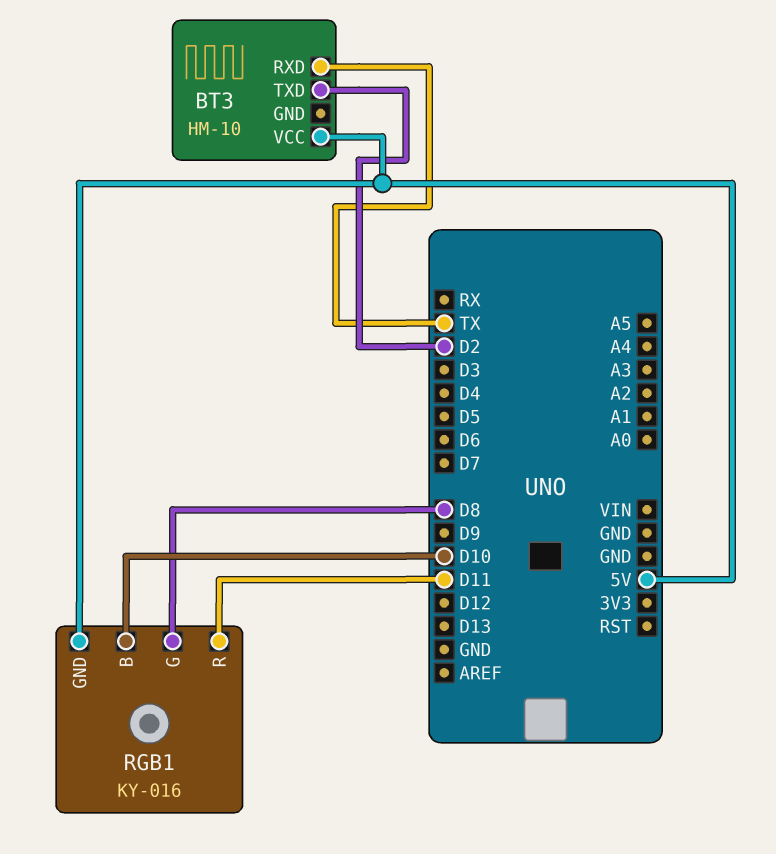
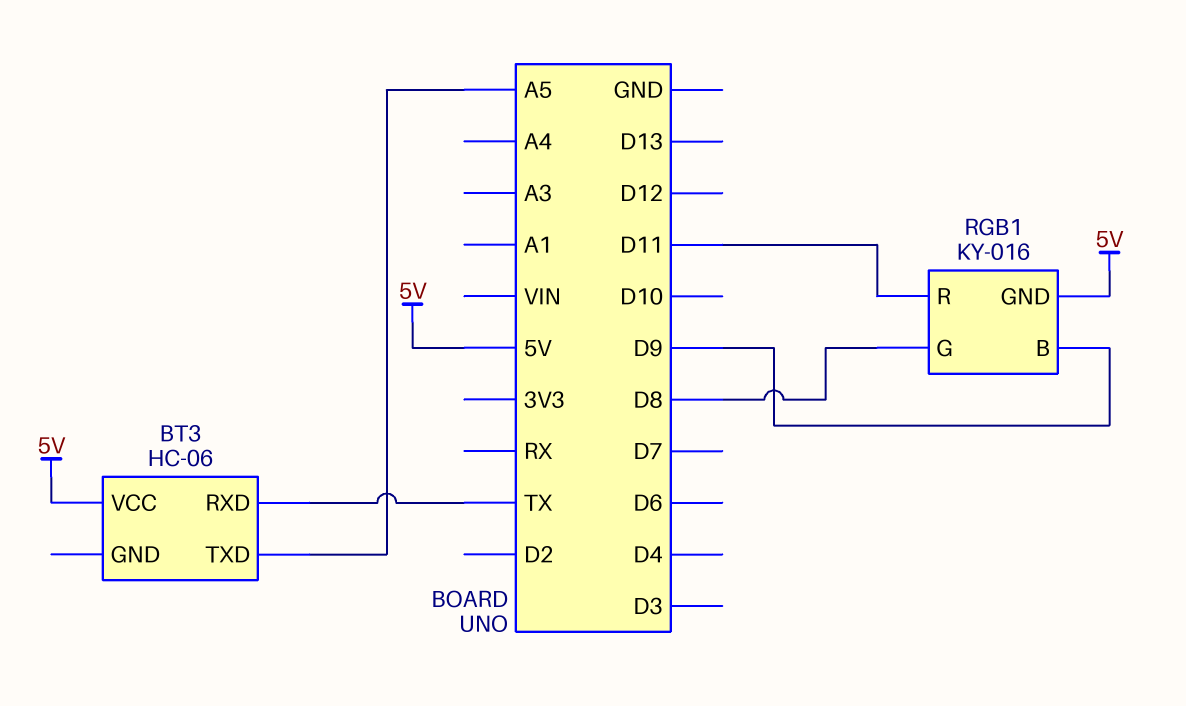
BT3: HM-10 -> HC-06
BT3 pin TXD: D2 -> A5
RGB1 pin B: D10 -> D9

